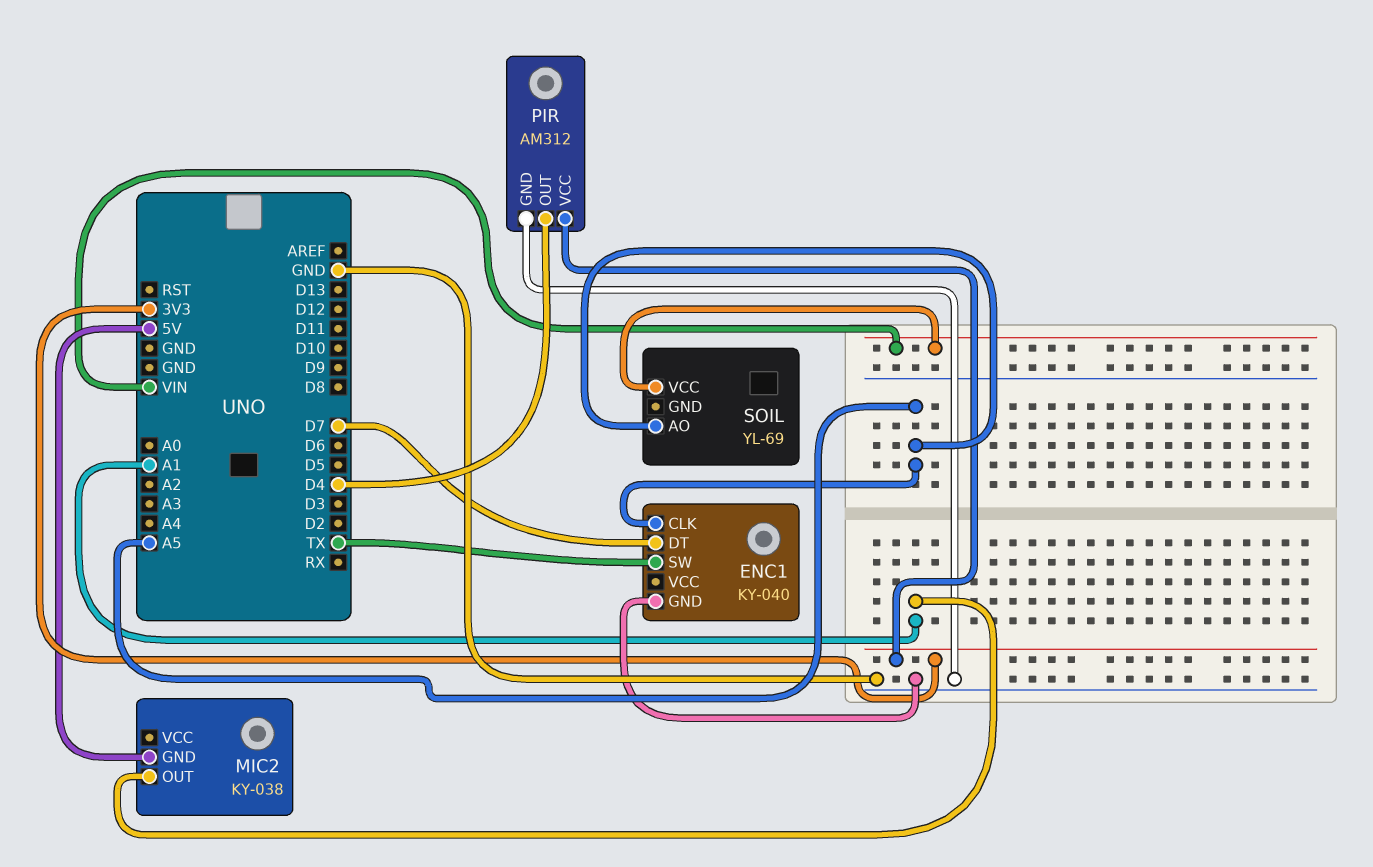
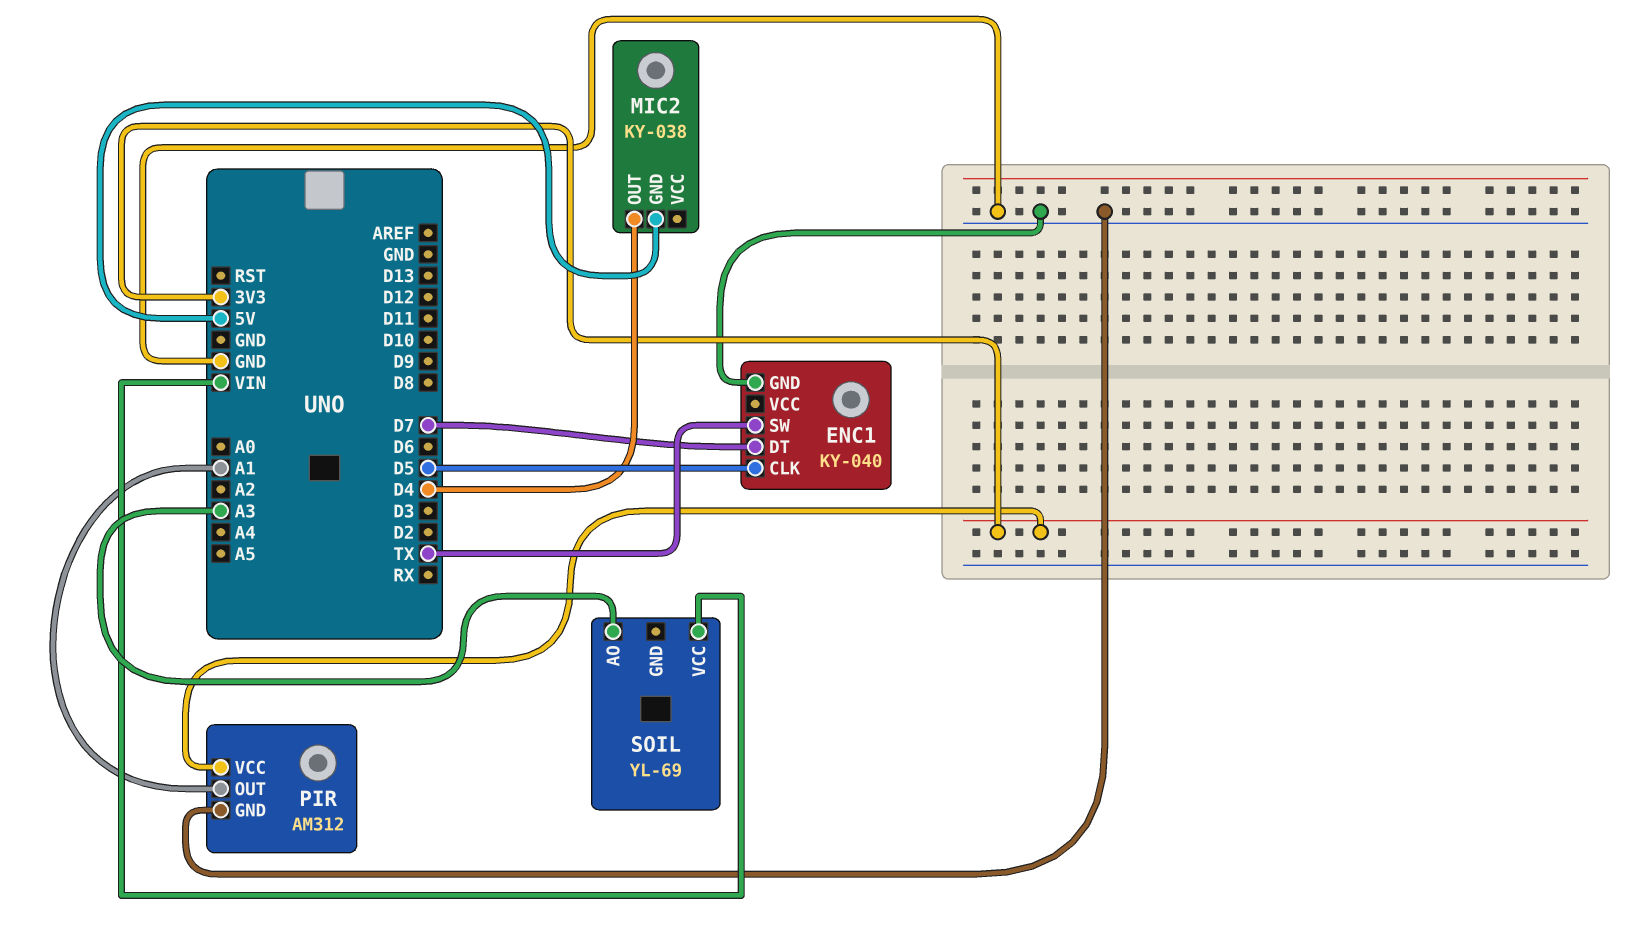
ENC1 pin CLK: A5 -> D5
MIC2 pin OUT: A1 -> D4
PIR pin OUT: D4 -> A1
SOIL pin AO: A5 -> A3

